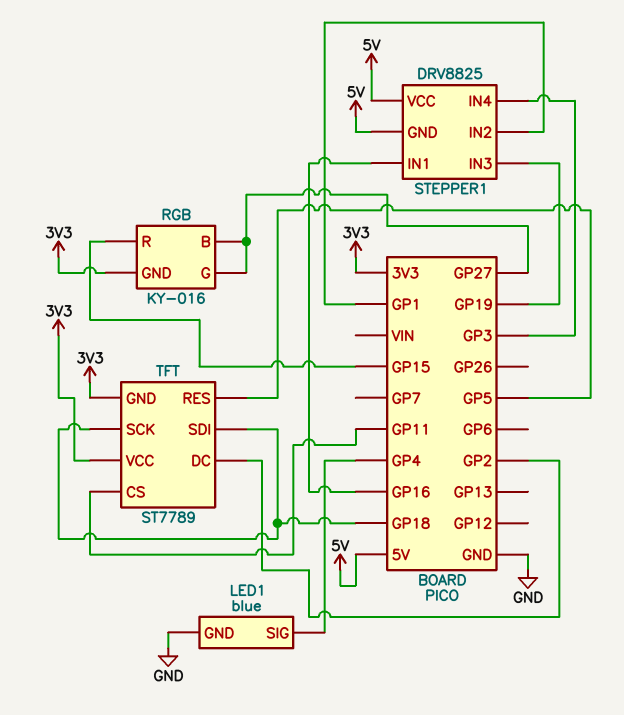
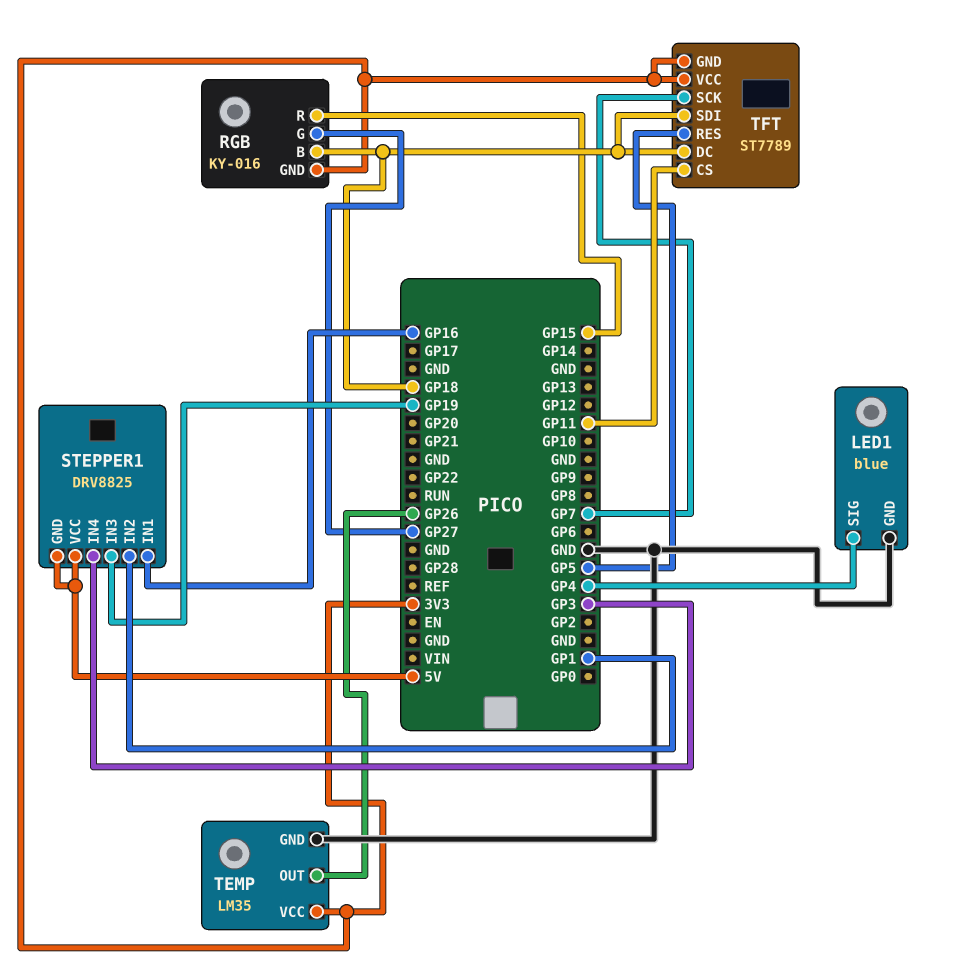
RGB pin B: GP27 -> GP18
TEMP: none -> LM35
TEMP pin GND: none -> GND
TEMP pin OUT: none -> GP26
TEMP pin VCC: none -> 3V3
TFT pin DC: GP2 -> GP18
TFT pin SCK: GP18 -> GP7

